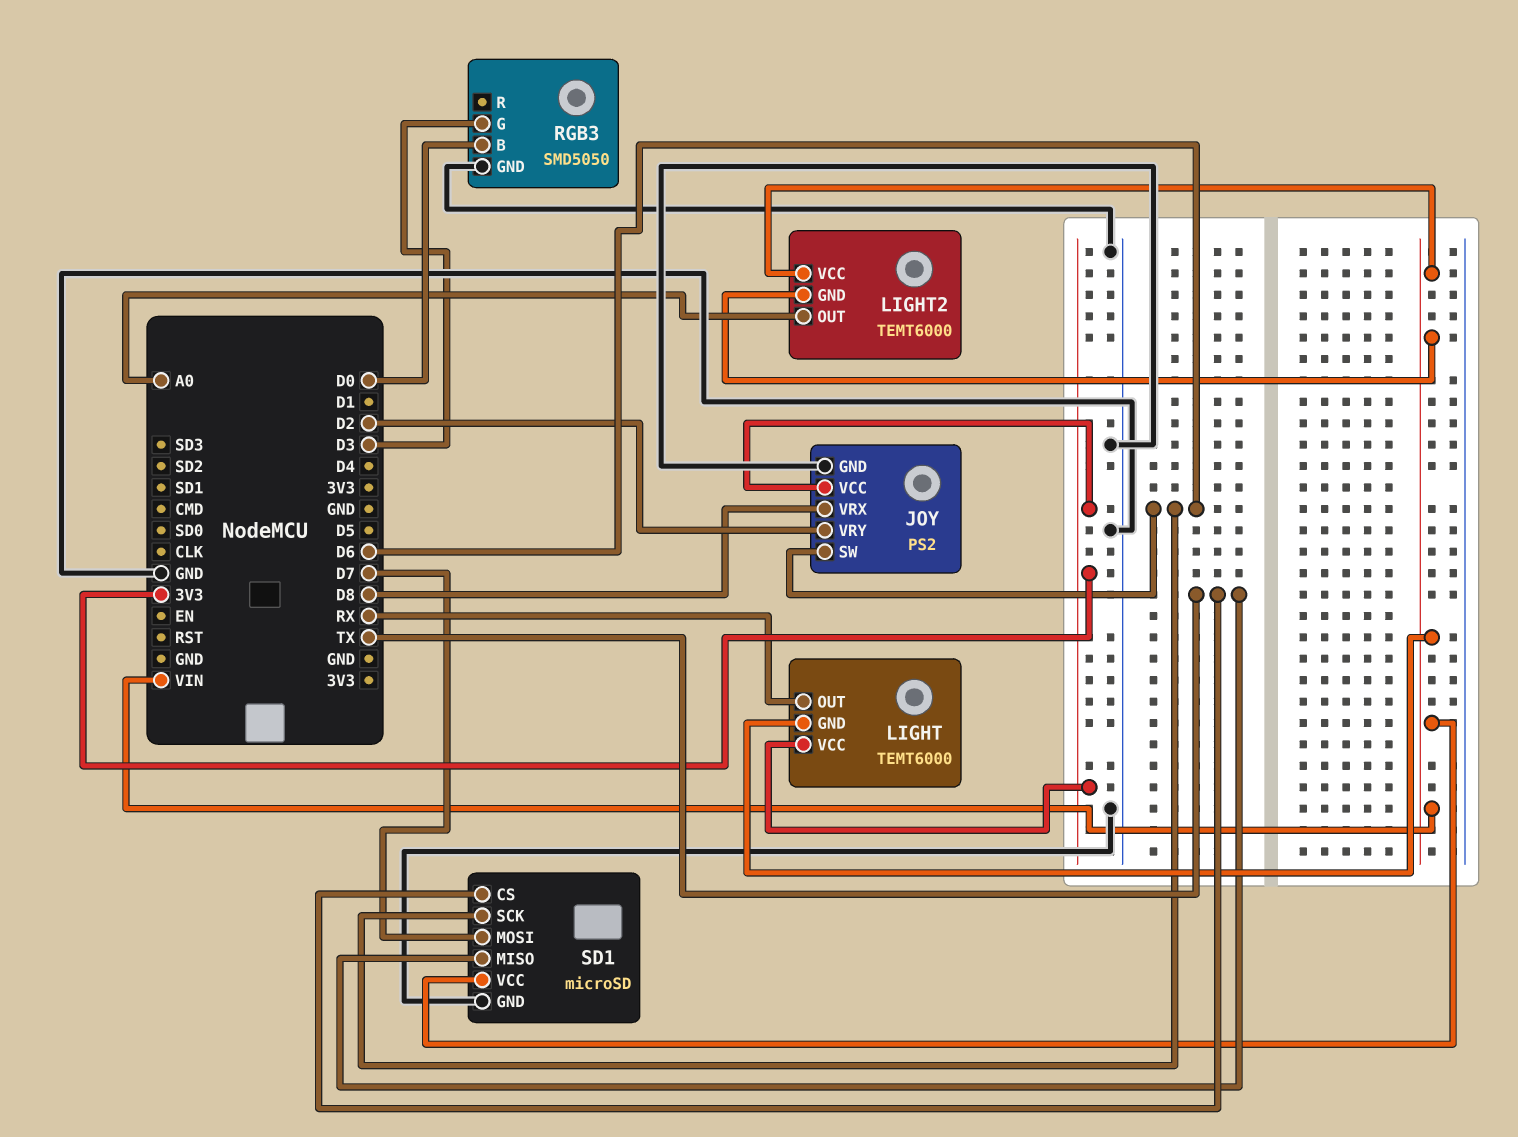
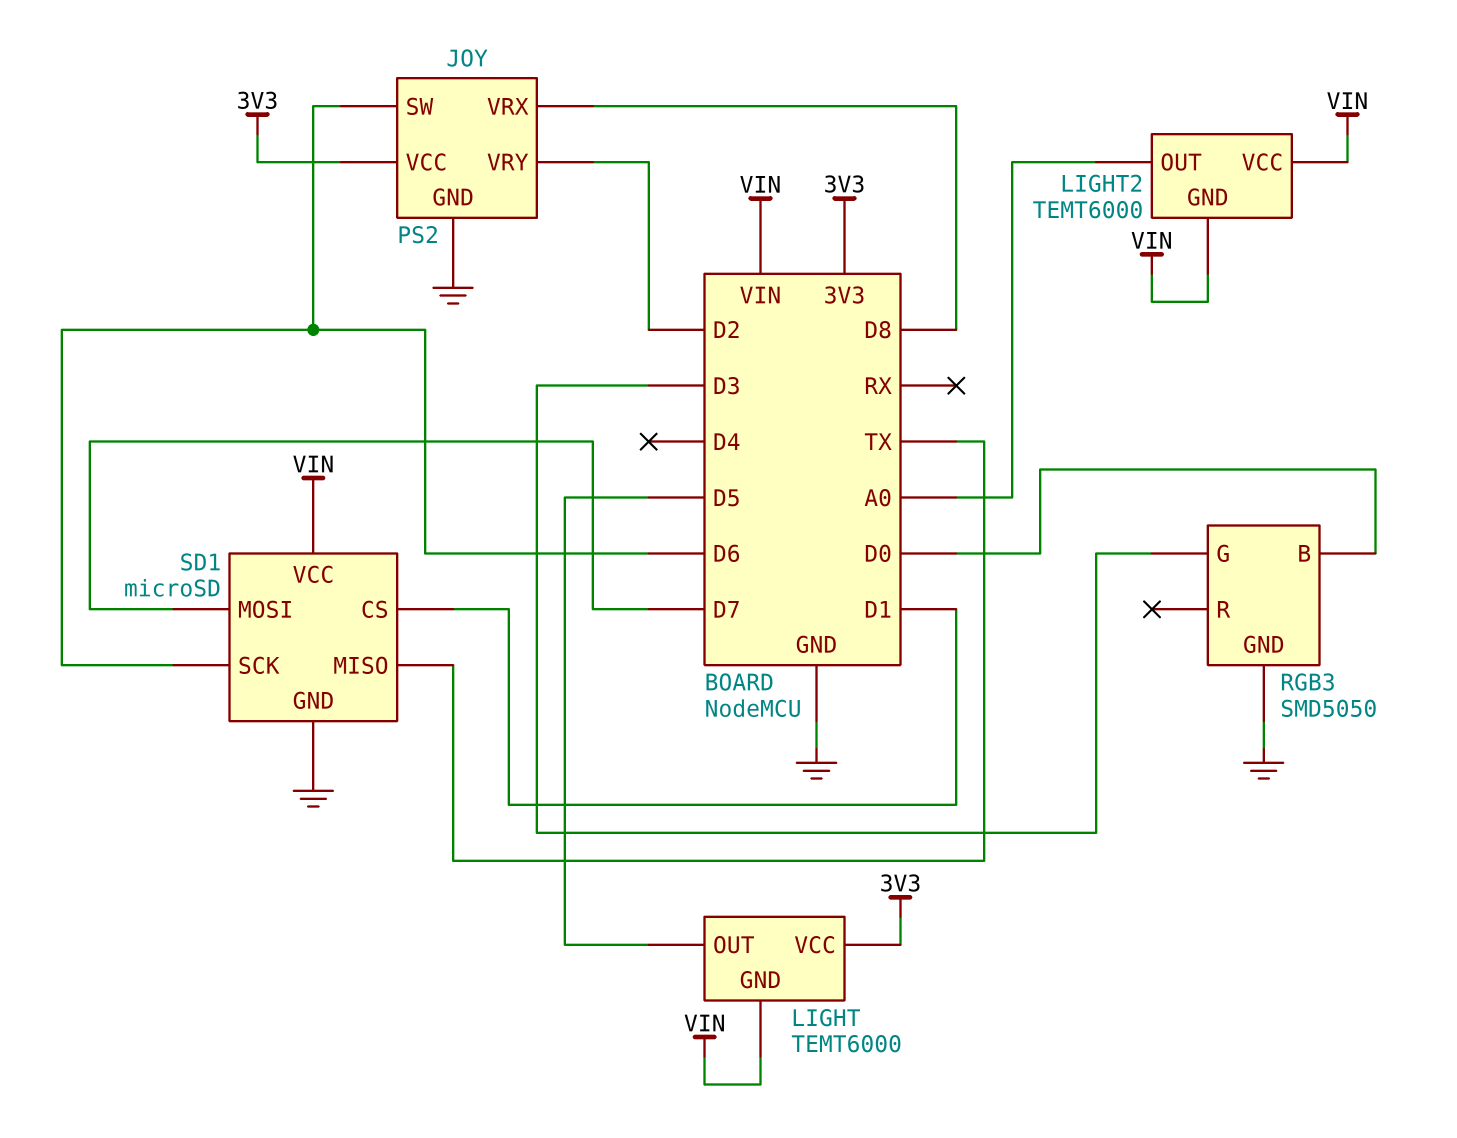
LIGHT pin OUT: RX -> D5
SD1 pin CS: TX -> D1

